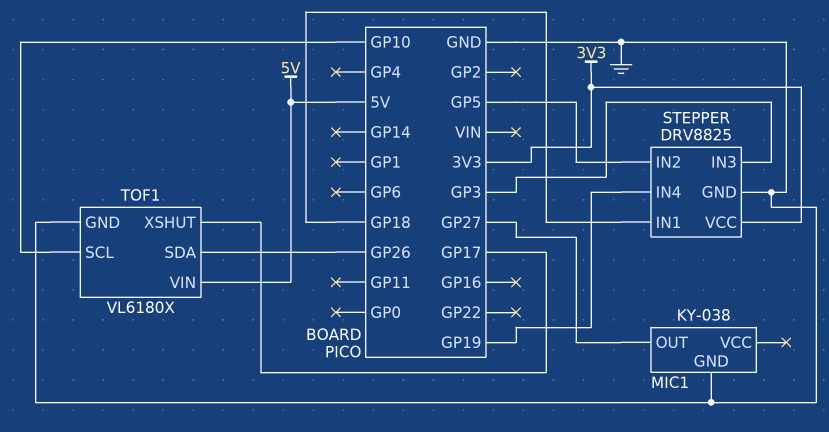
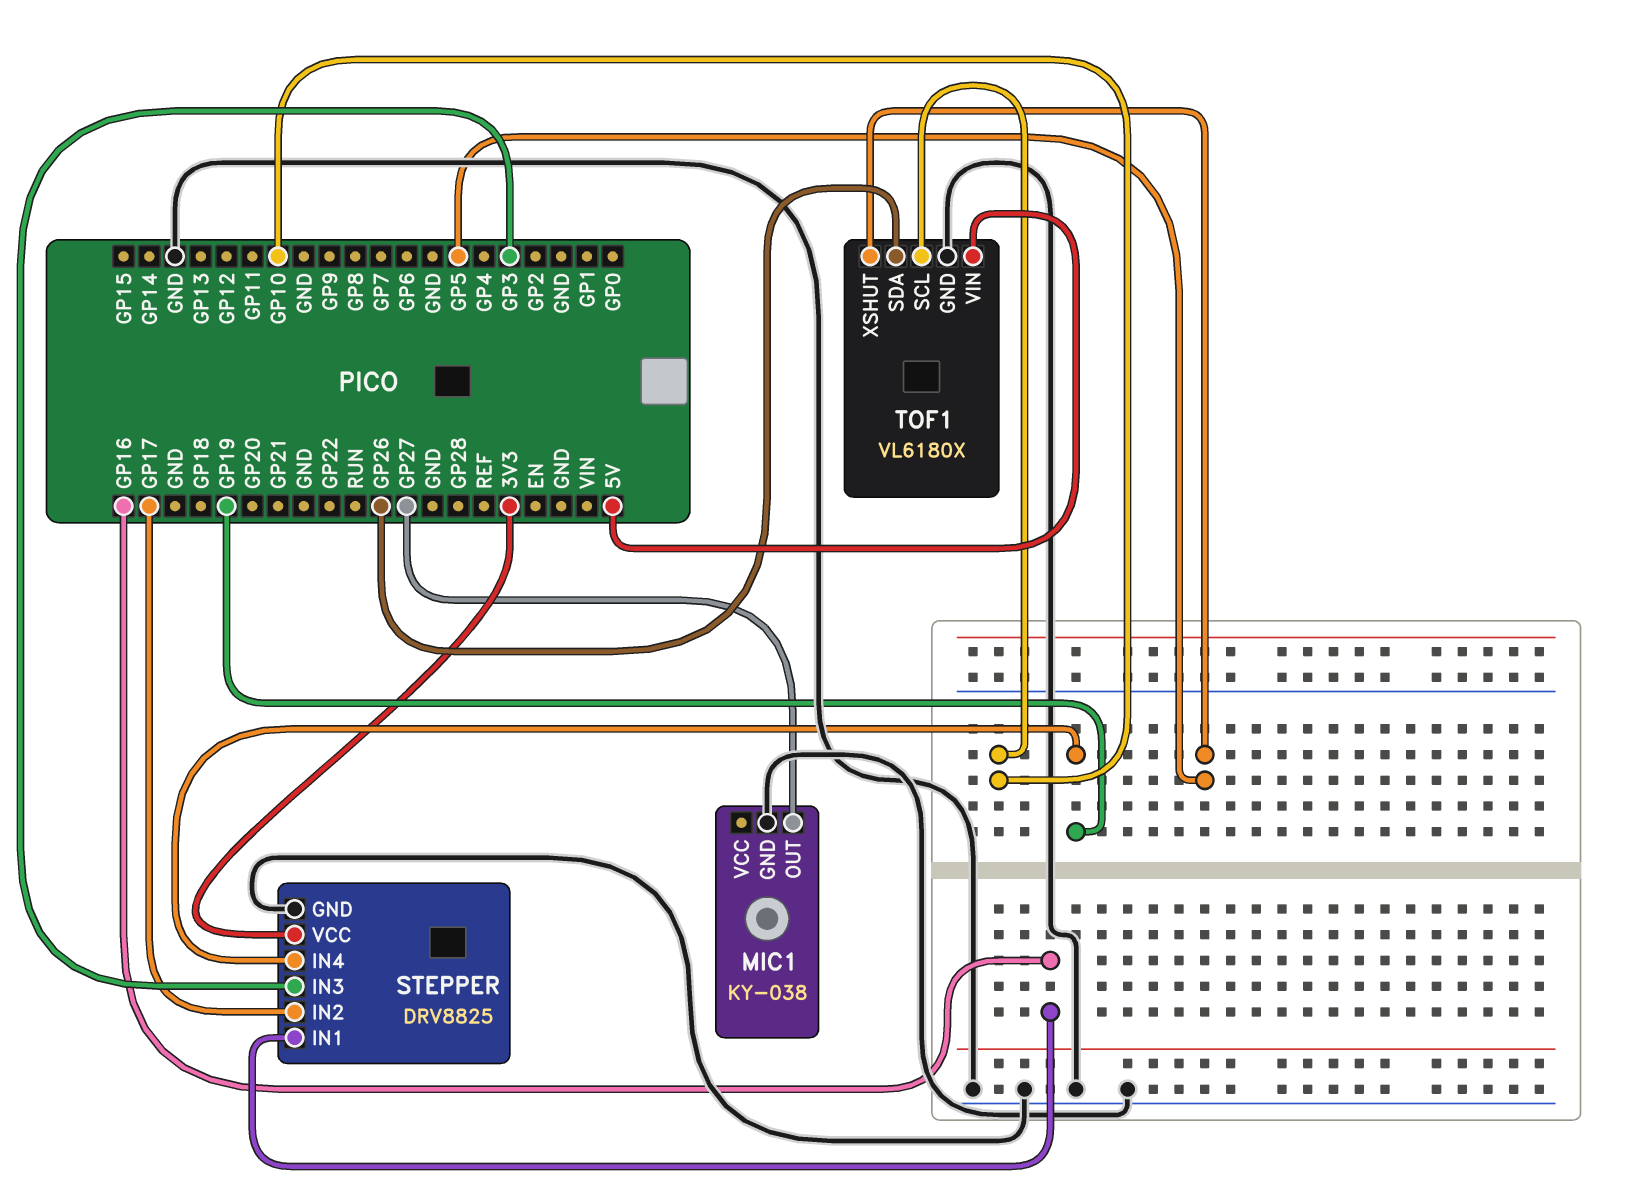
STEPPER pin IN1: GP18 -> GP16
STEPPER pin IN2: GP5 -> GP17
TOF1 pin XSHUT: GP17 -> GP5

